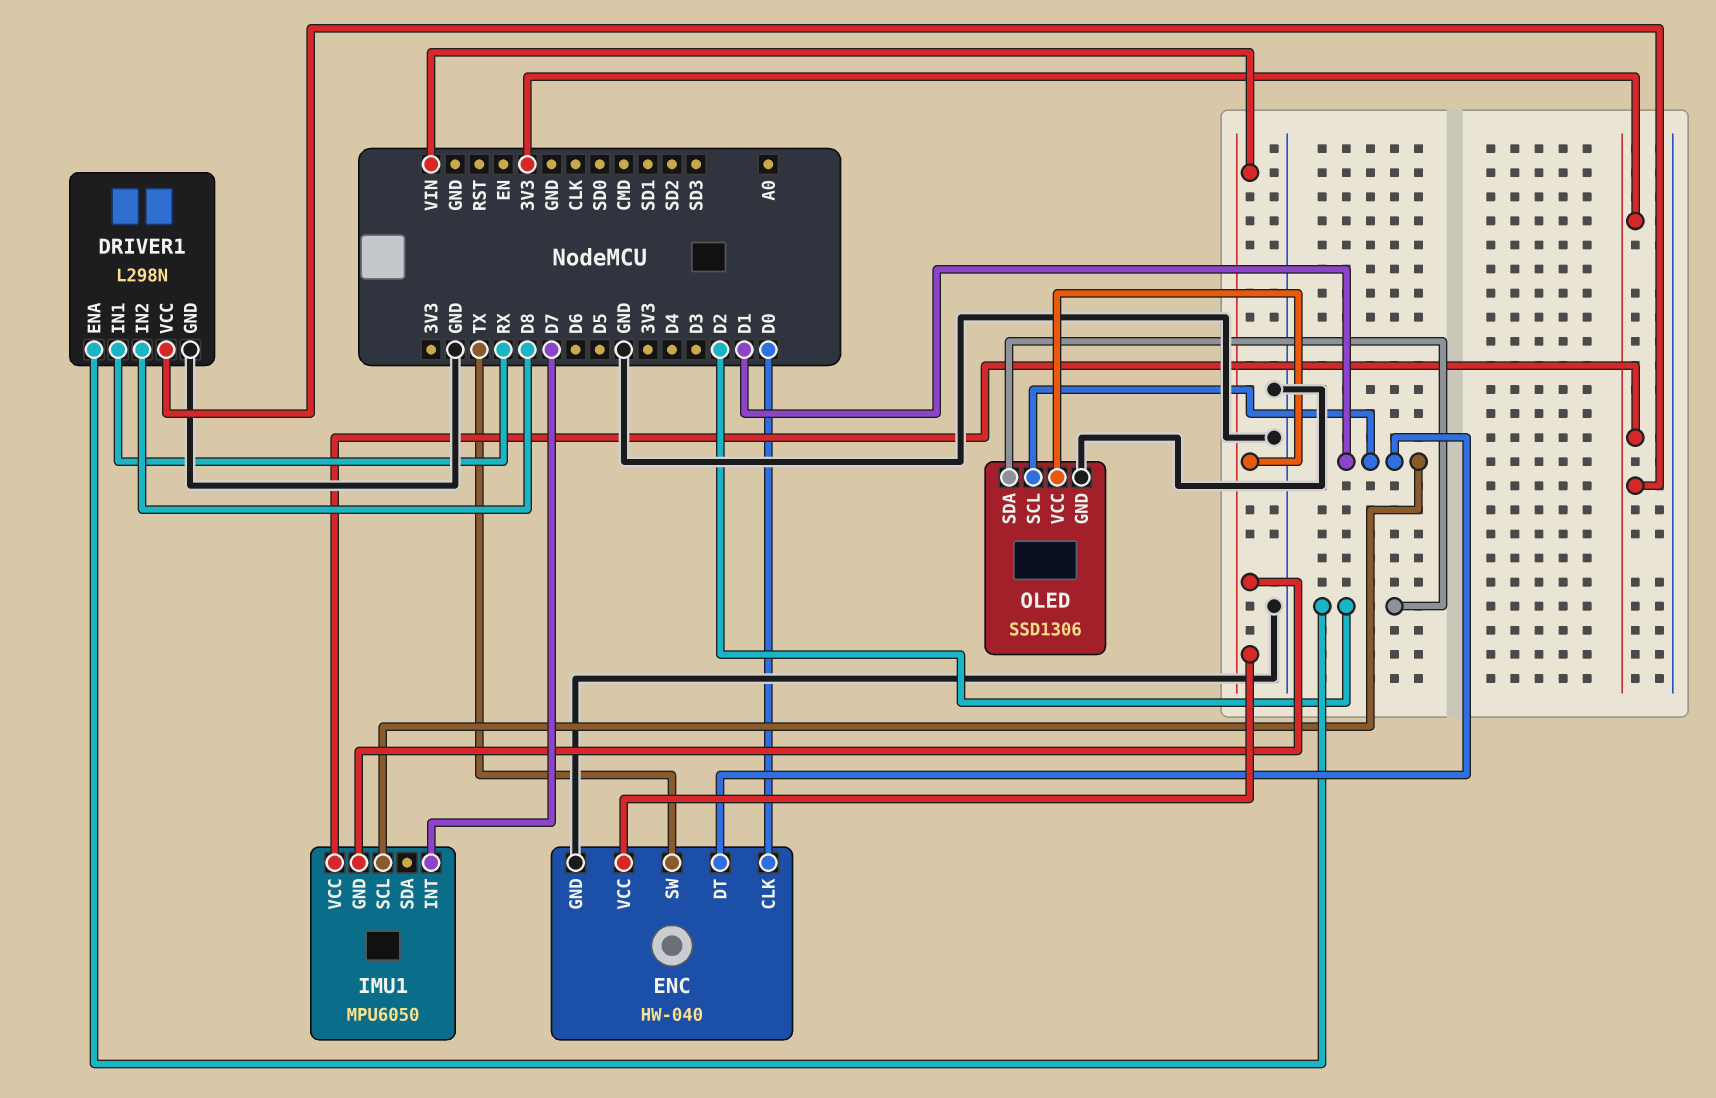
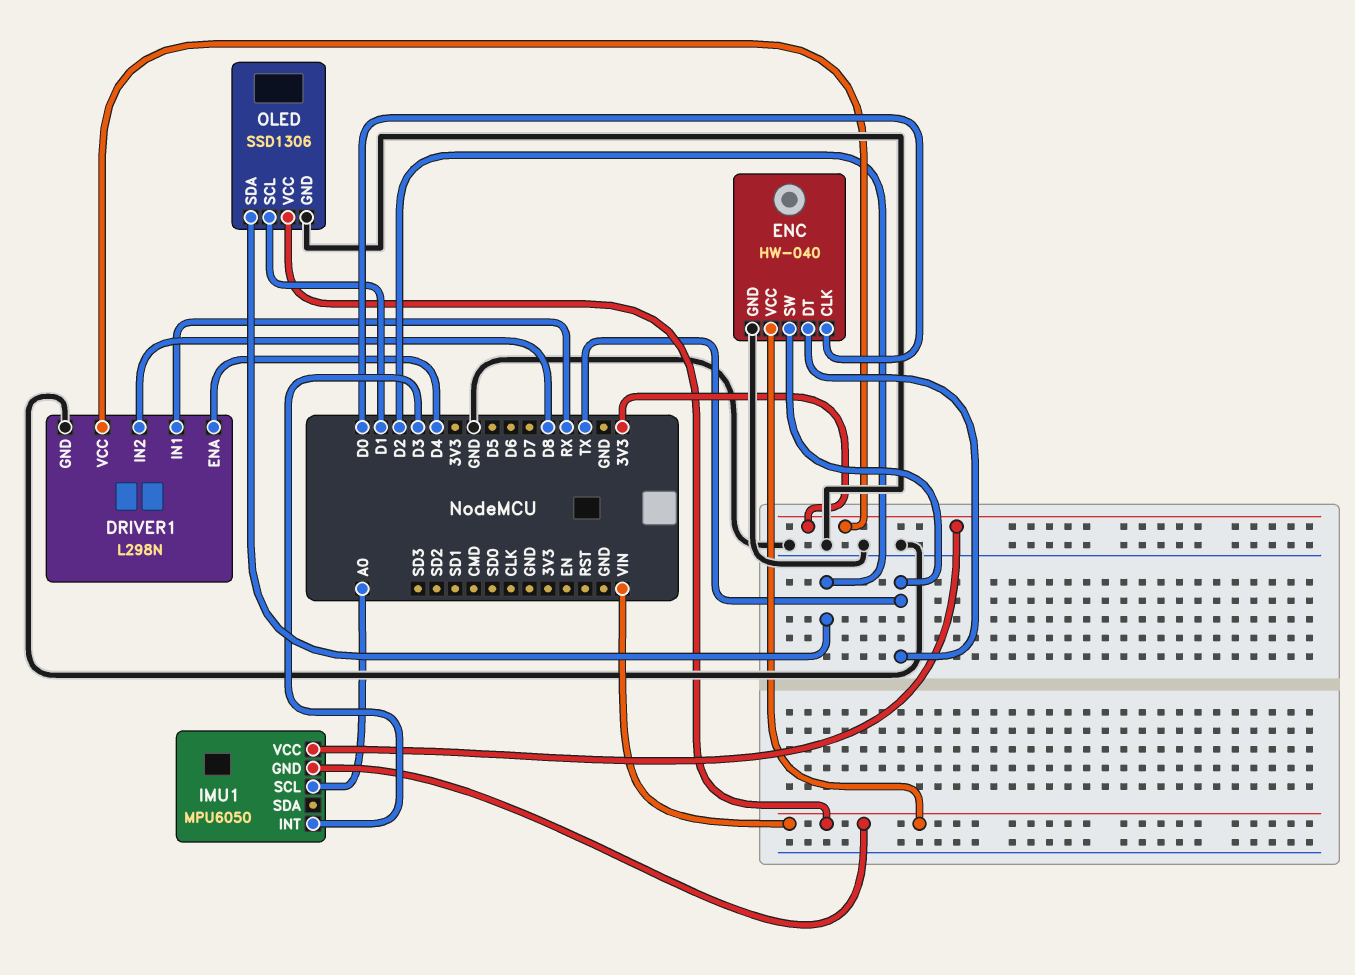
DRIVER1 pin ENA: D2 -> D4
ENC pin DT: D1 -> TX
IMU1 pin INT: D7 -> D3
IMU1 pin SCL: D1 -> A0

